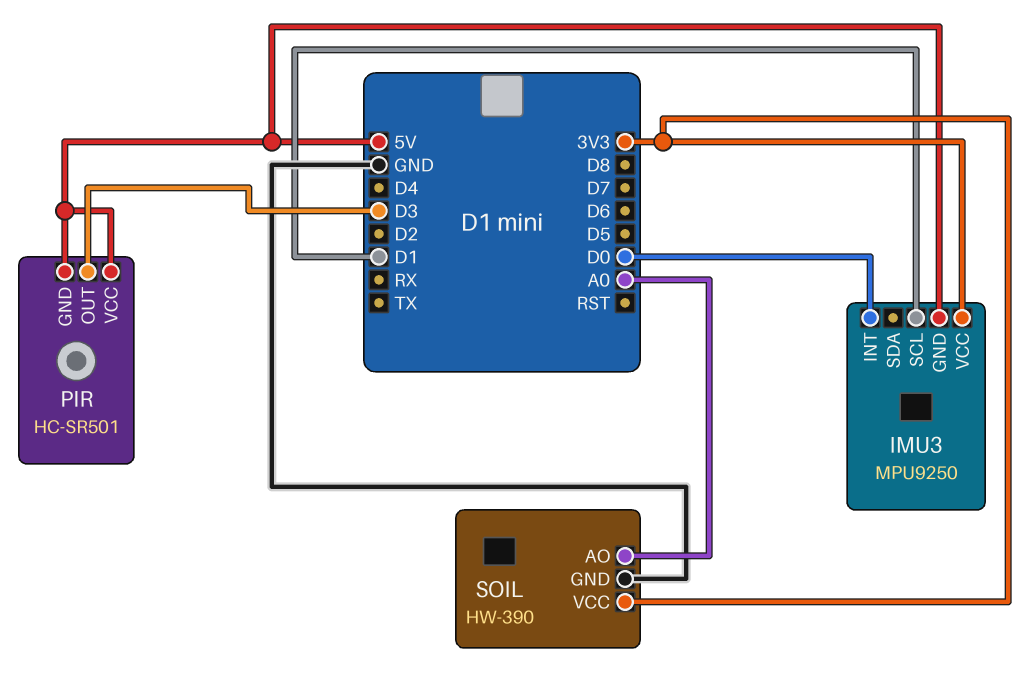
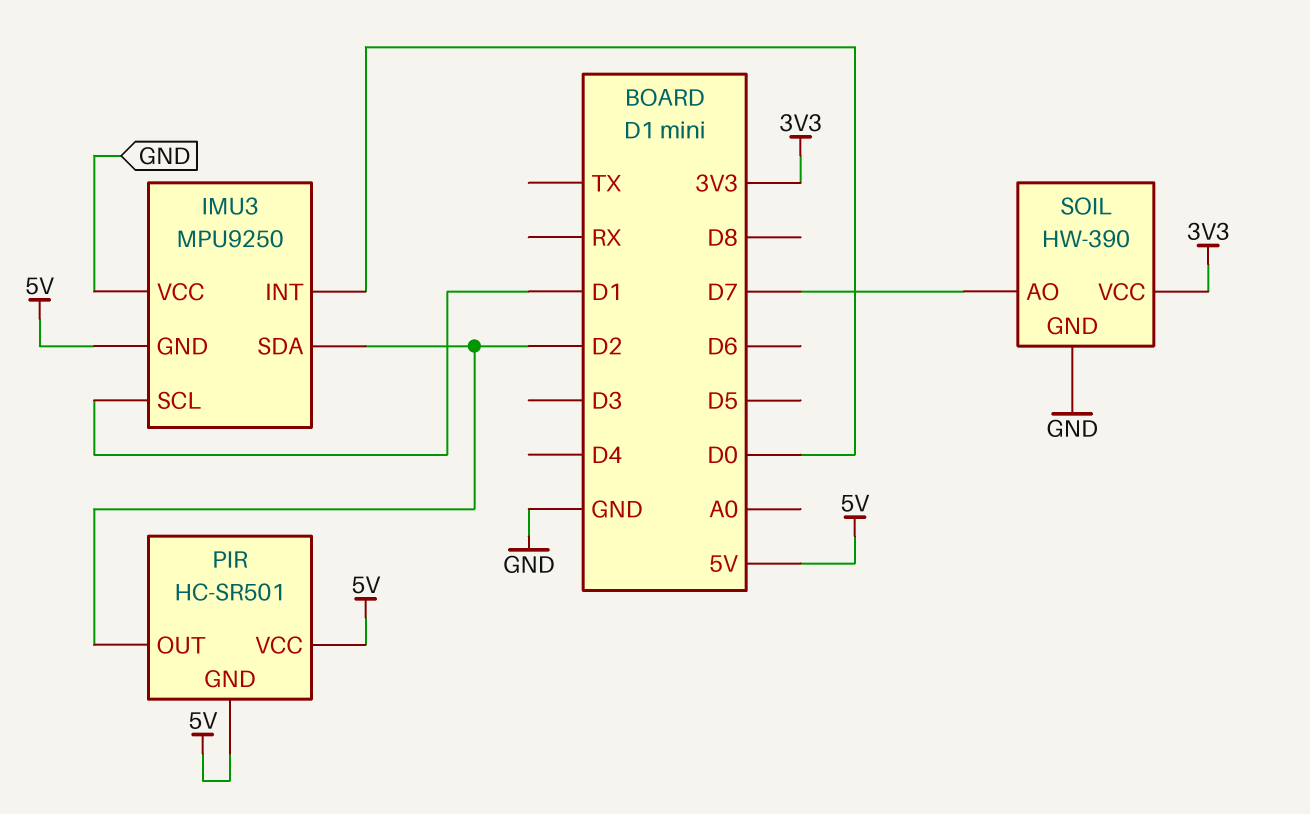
IMU3 pin SDA: none -> D2
IMU3 pin VCC: 3V3 -> GND
PIR pin OUT: D3 -> D2
SOIL pin AO: A0 -> D7

